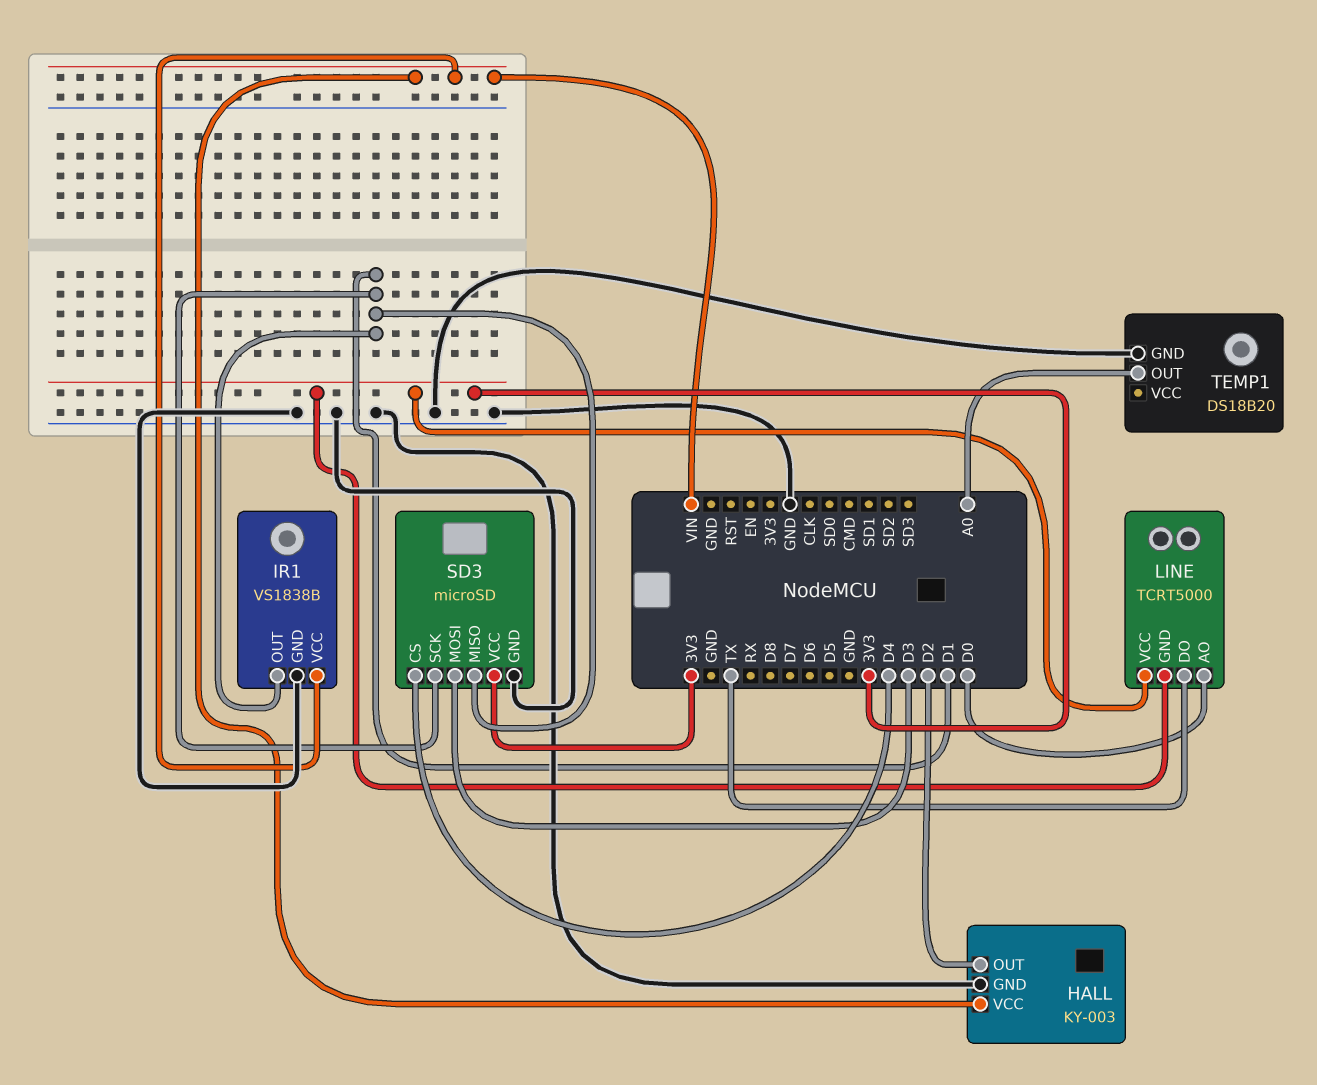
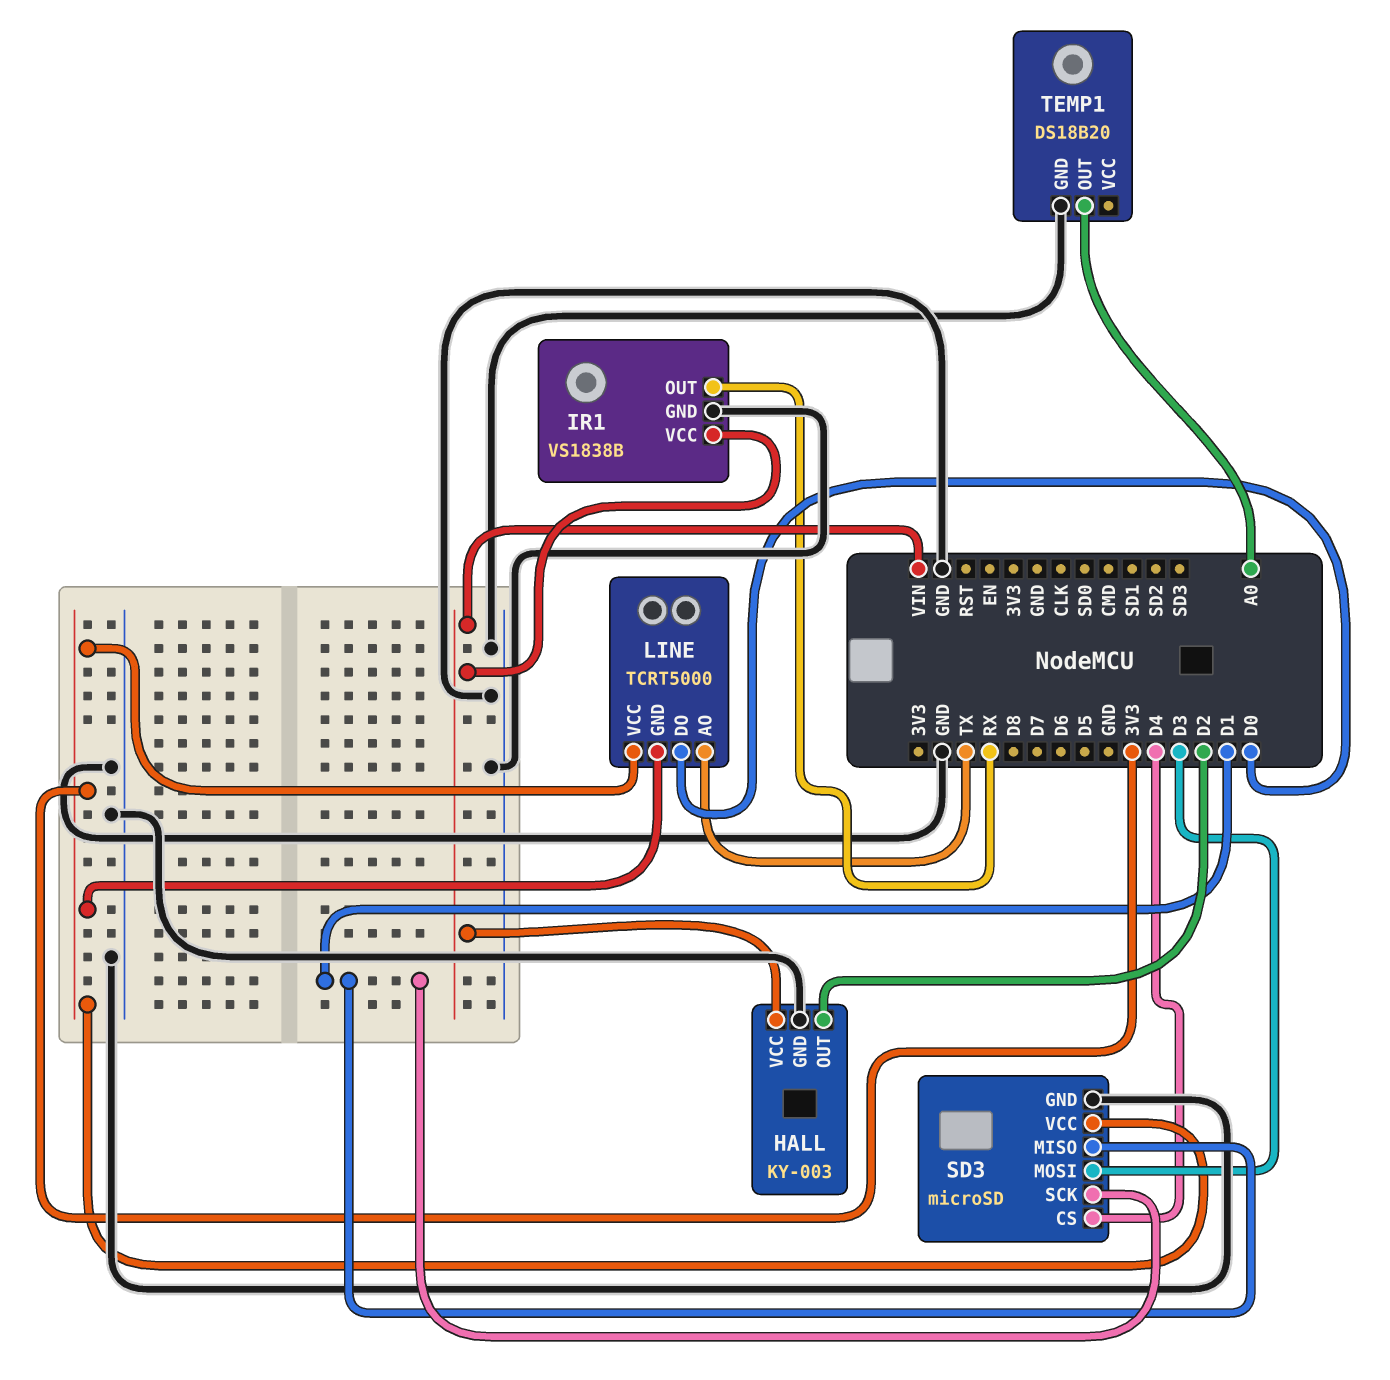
IR1 pin OUT: D1 -> RX
LINE pin AO: D0 -> TX
LINE pin DO: TX -> D0

